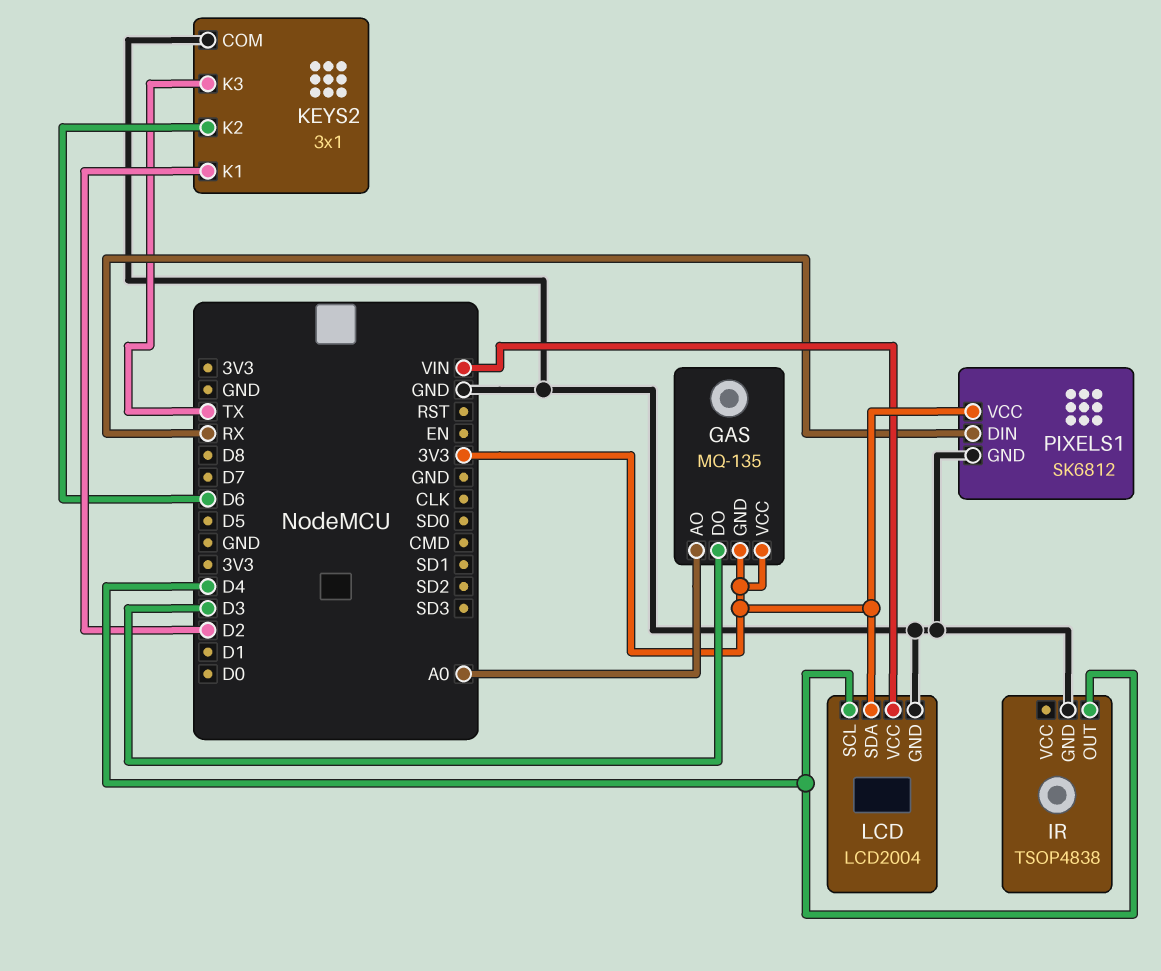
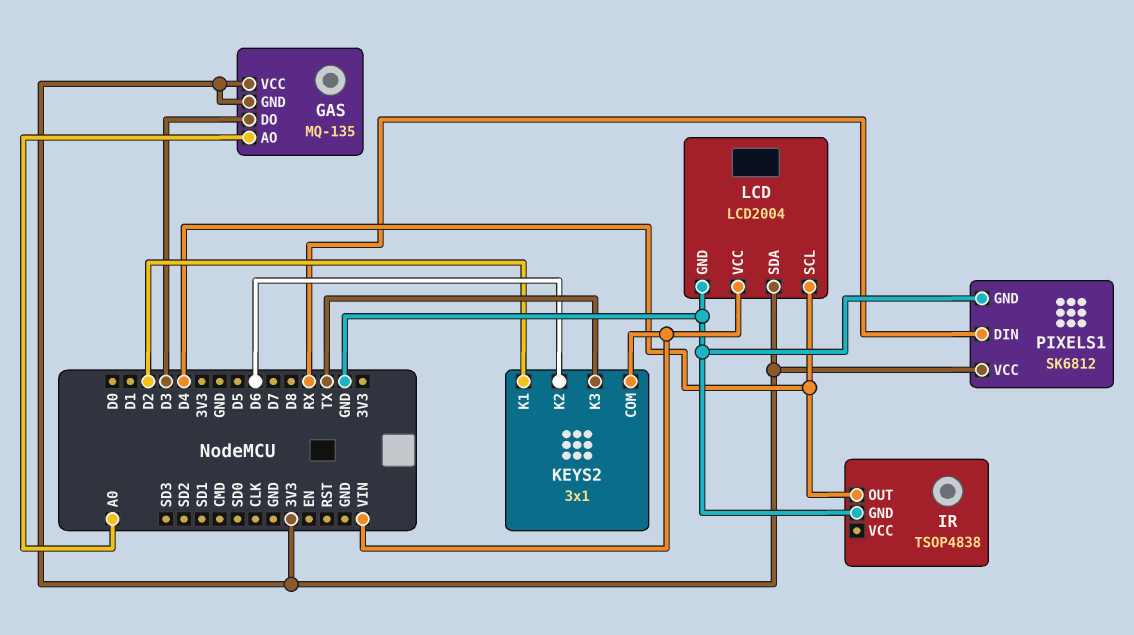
KEYS2 pin COM: GND -> VIN

